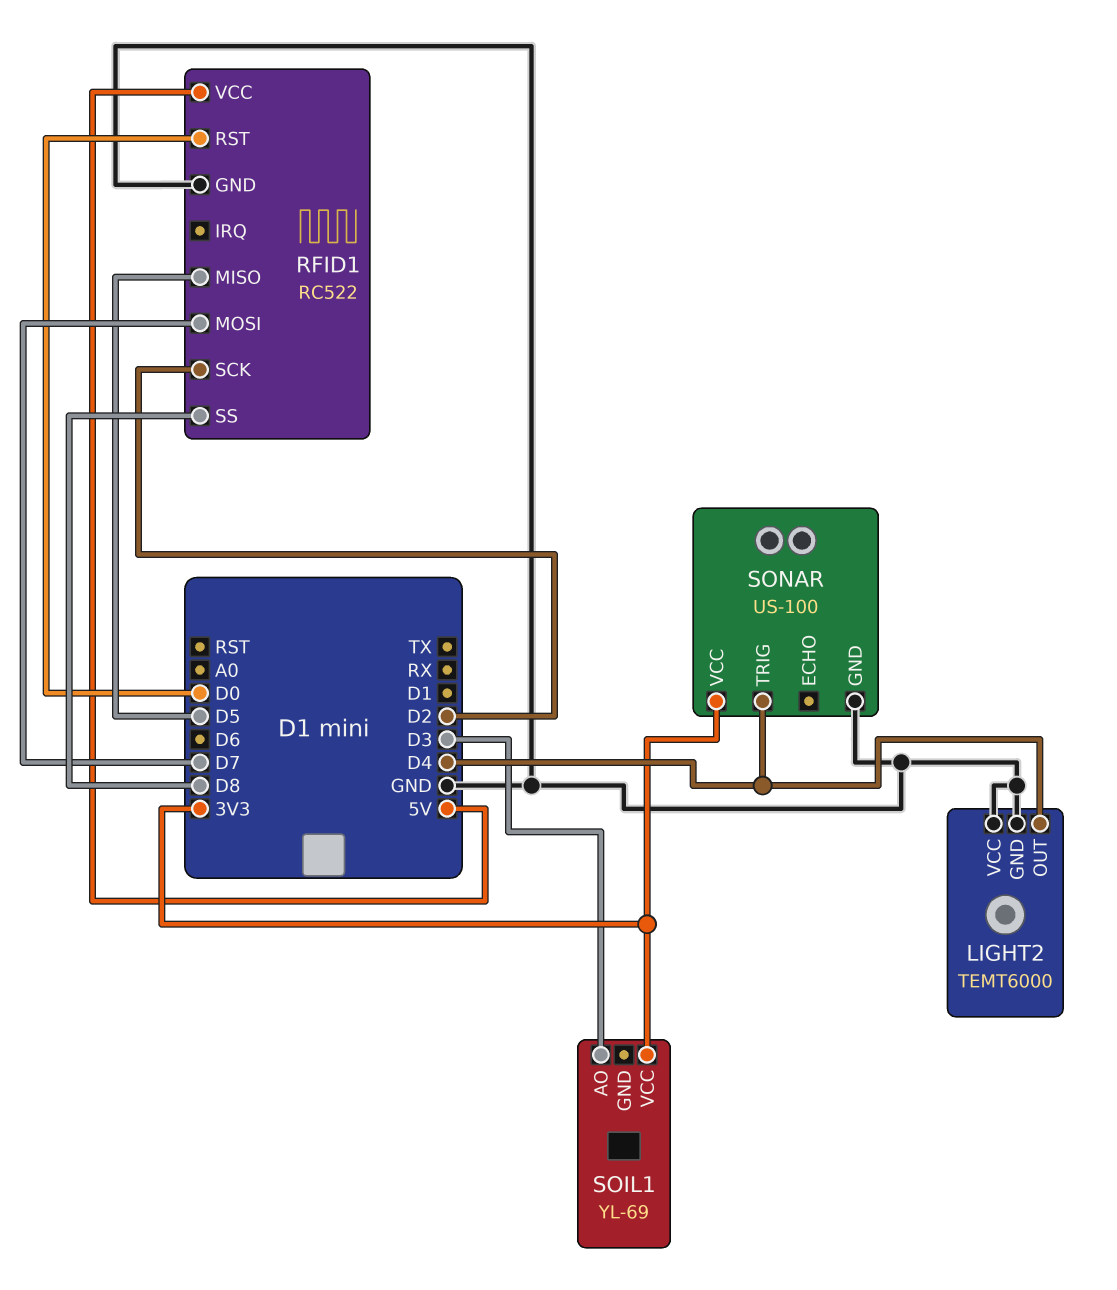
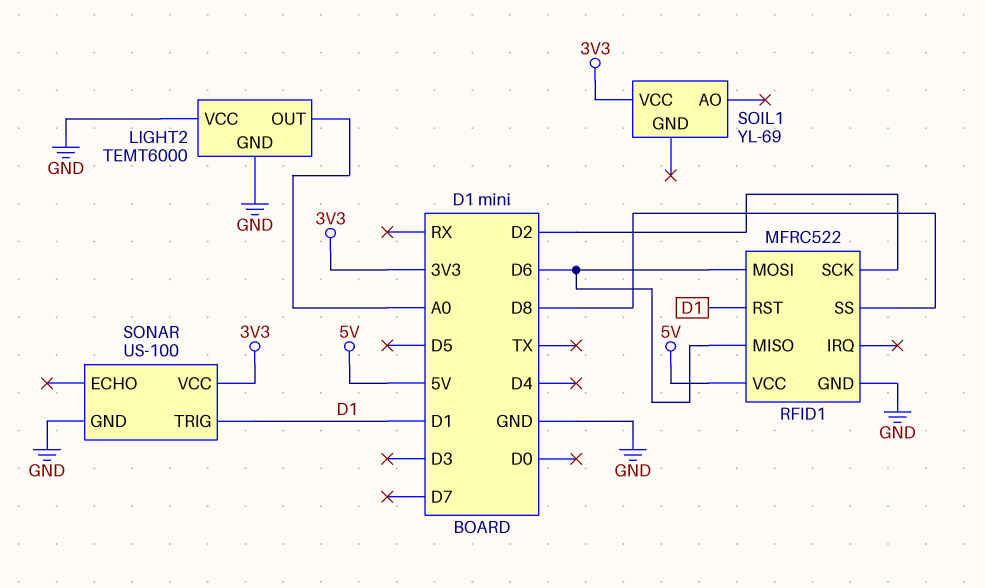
LIGHT2 pin OUT: D4 -> A0
RFID1: RC522 -> MFRC522
RFID1 pin MISO: D5 -> D6
RFID1 pin MOSI: D7 -> D6
RFID1 pin RST: D0 -> D1
SOIL1 pin AO: D3 -> none
SONAR pin TRIG: D4 -> D1

